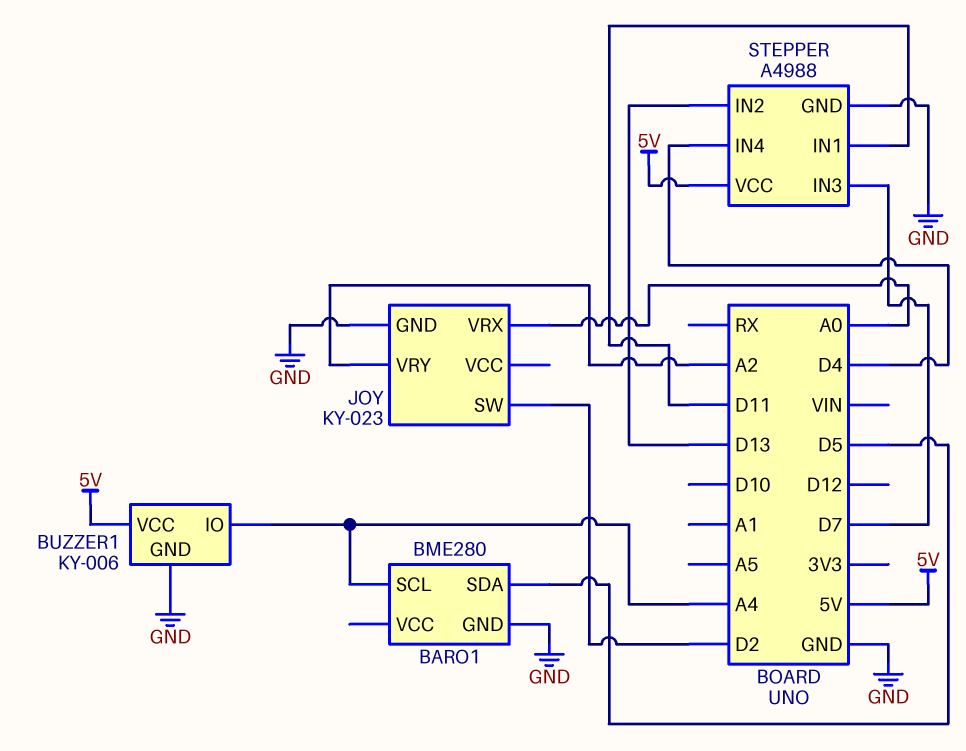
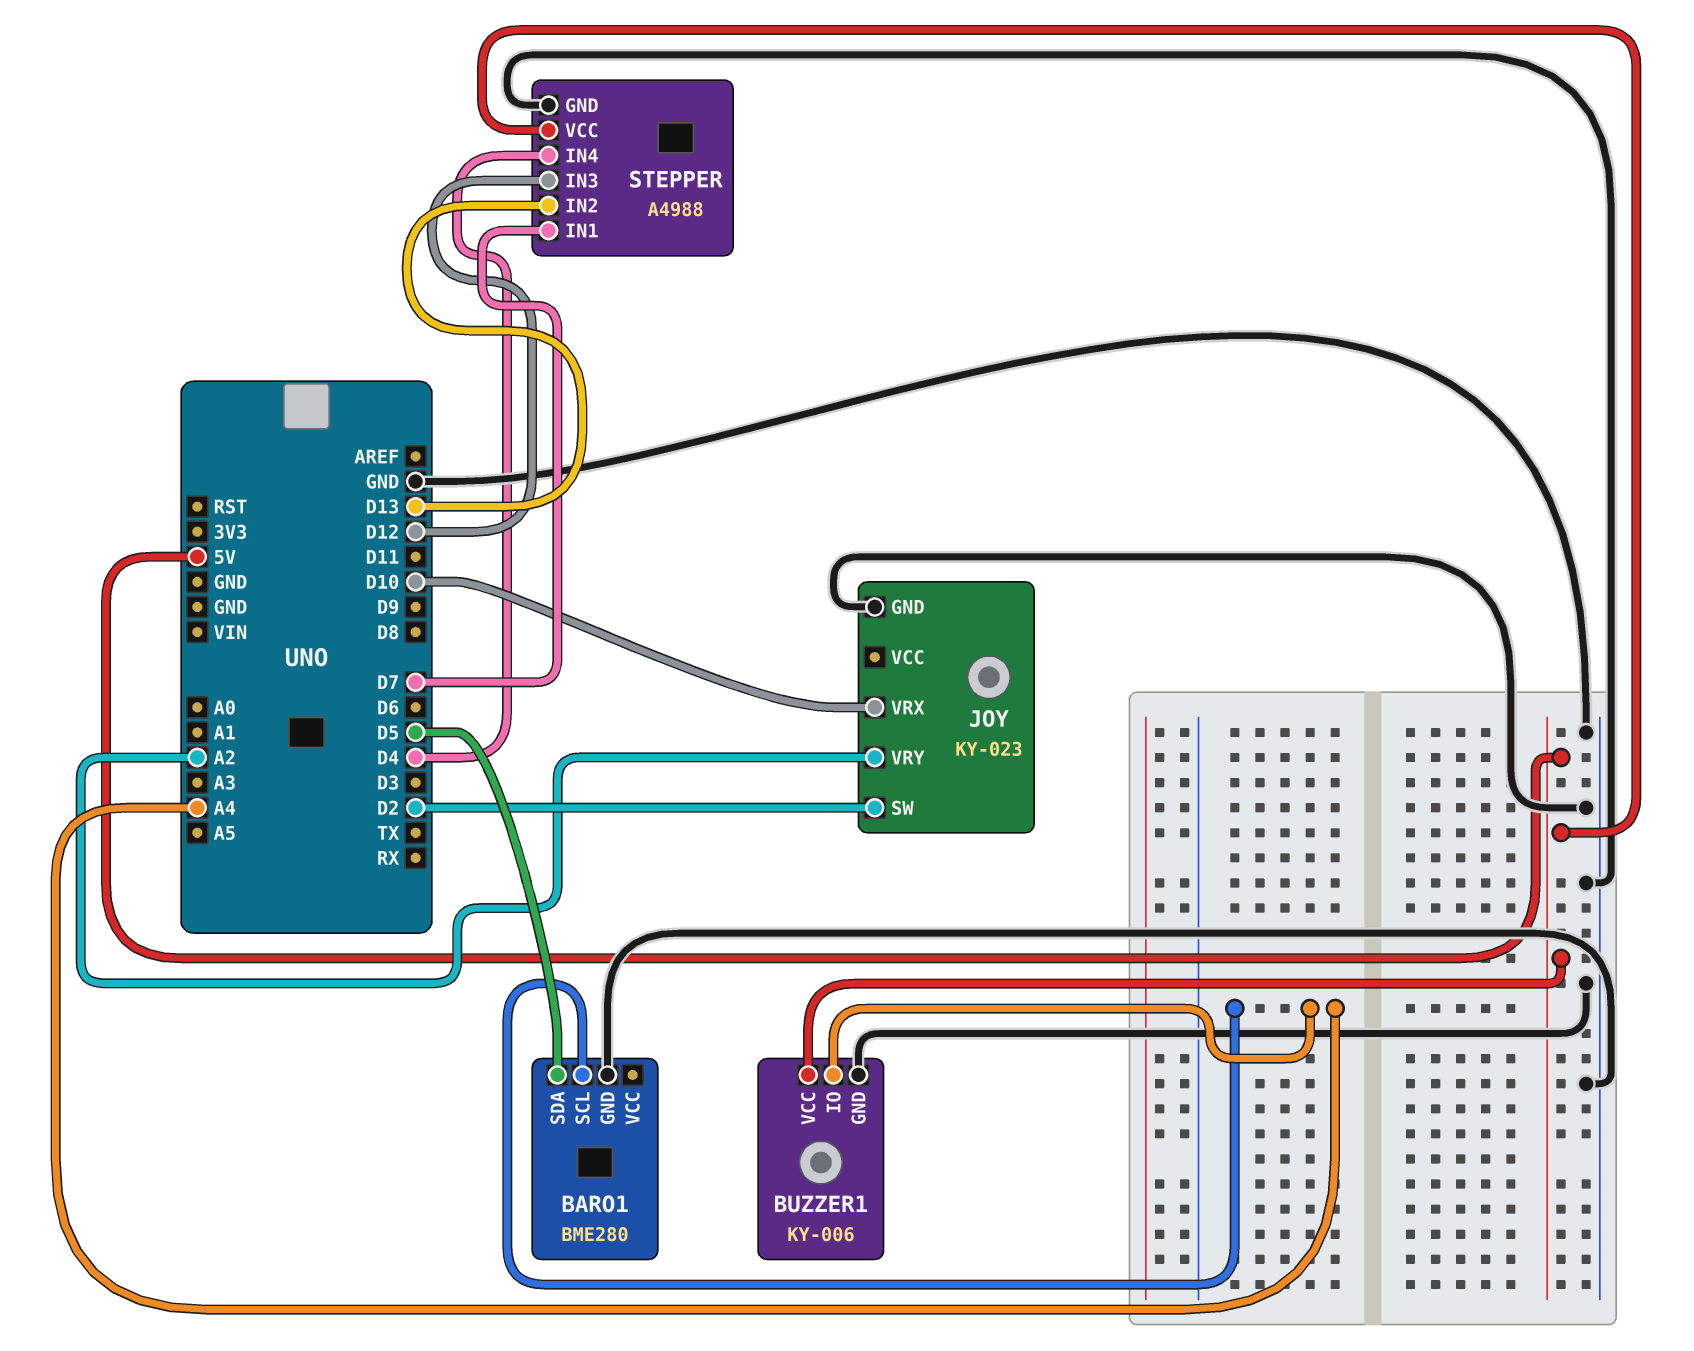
JOY pin VRX: A0 -> D10
STEPPER pin IN1: D11 -> D7
STEPPER pin IN3: D7 -> D12

